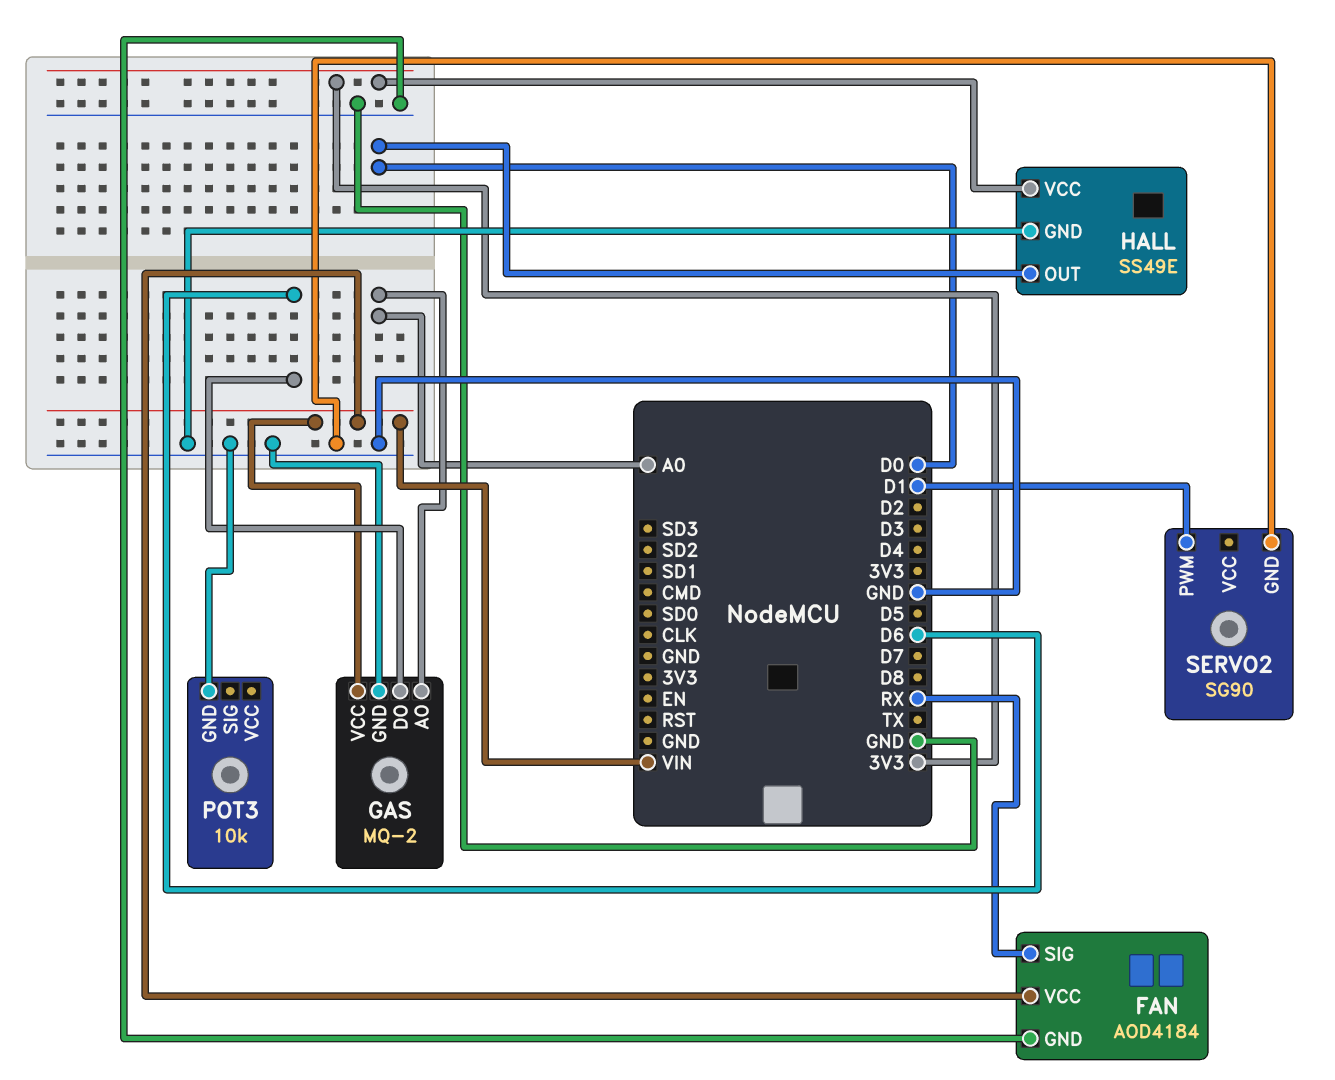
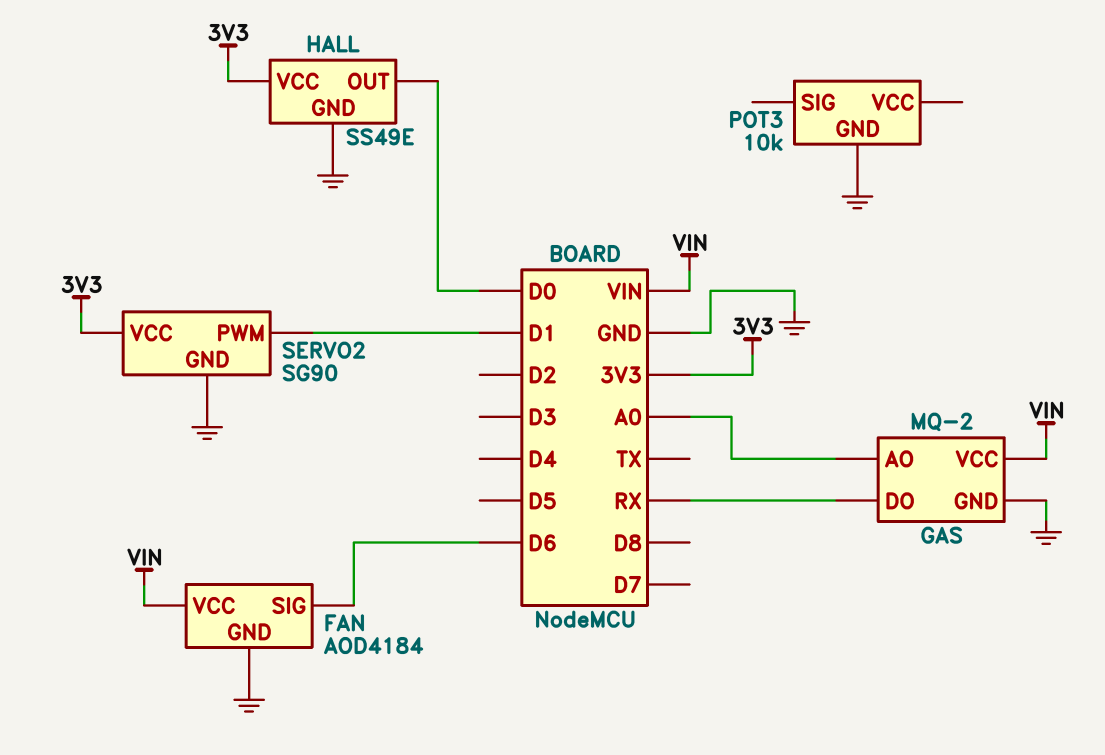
FAN pin SIG: RX -> D6
GAS pin DO: D6 -> RX
SERVO2 pin VCC: none -> 3V3

